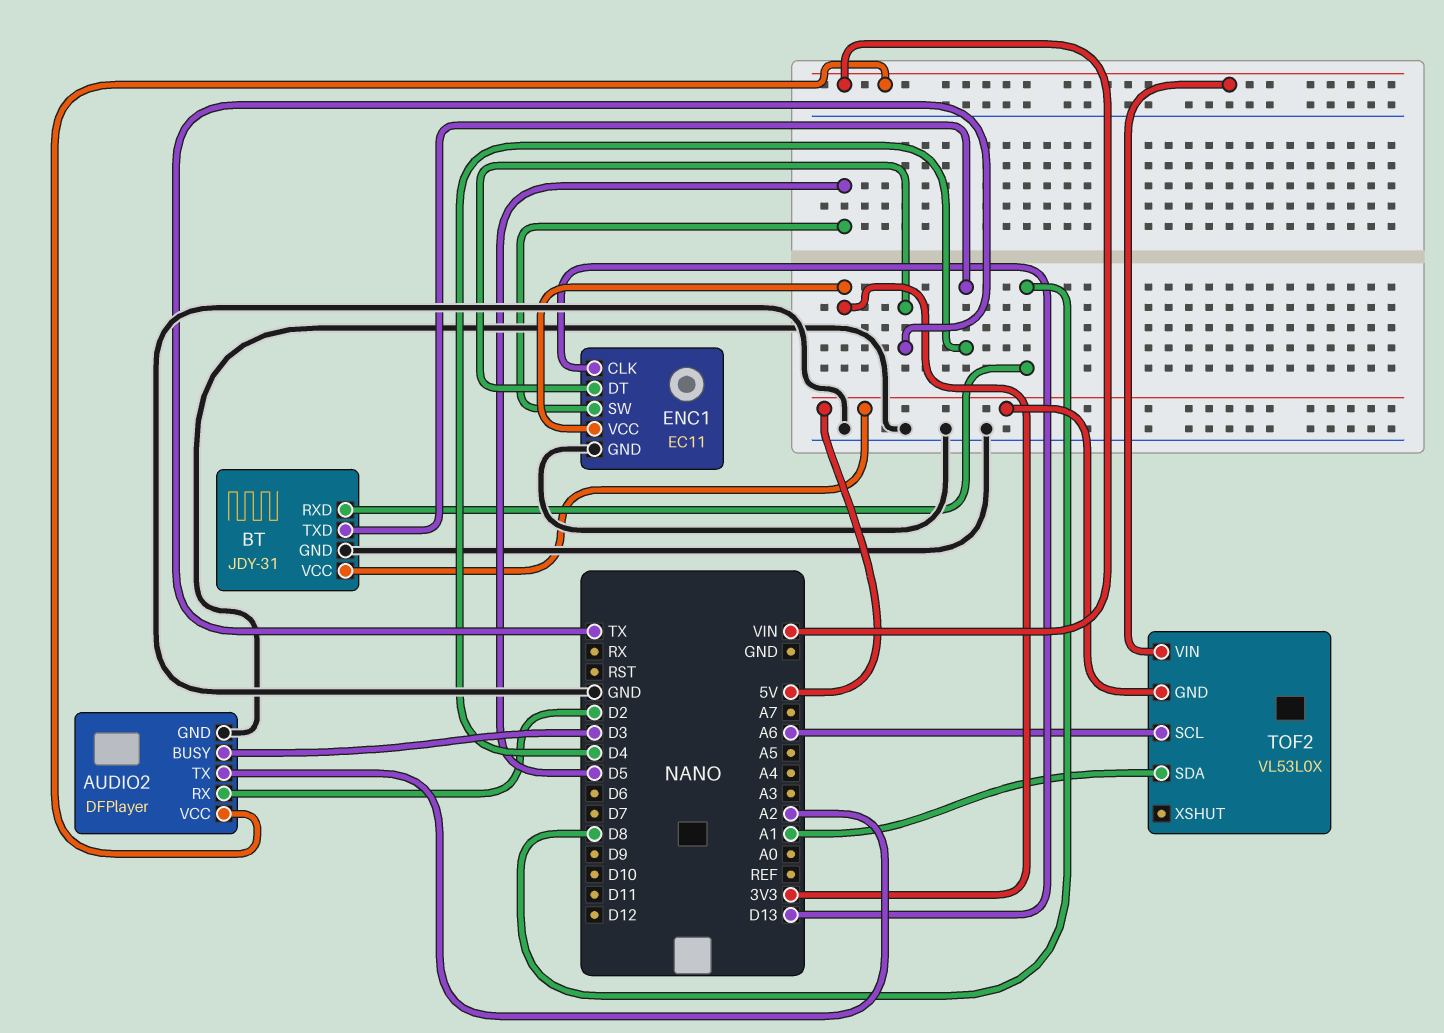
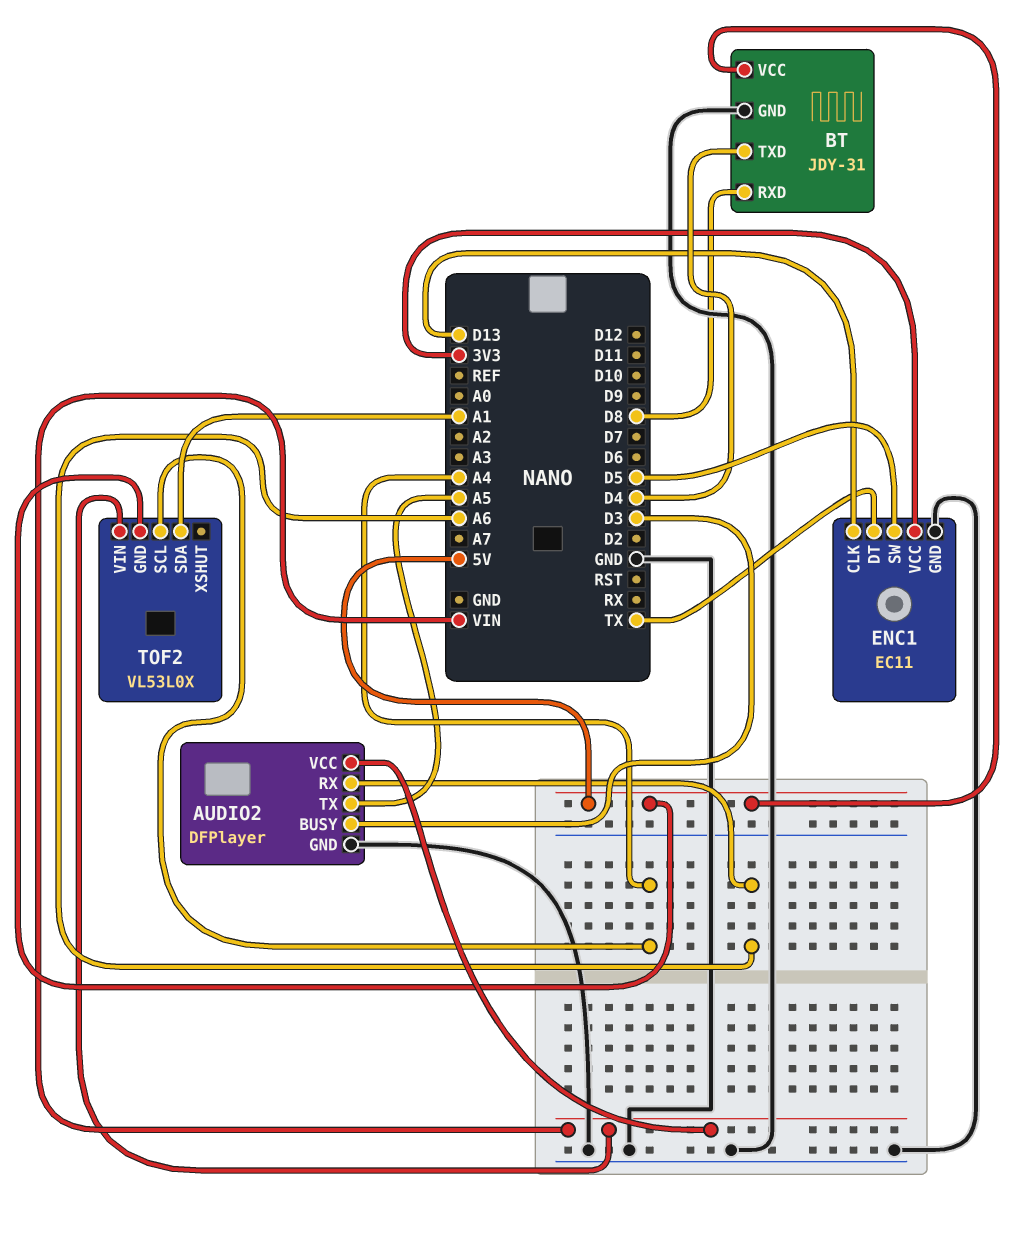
AUDIO2 pin RX: D2 -> A6
AUDIO2 pin TX: A2 -> A5
TOF2 pin SCL: A6 -> A4

